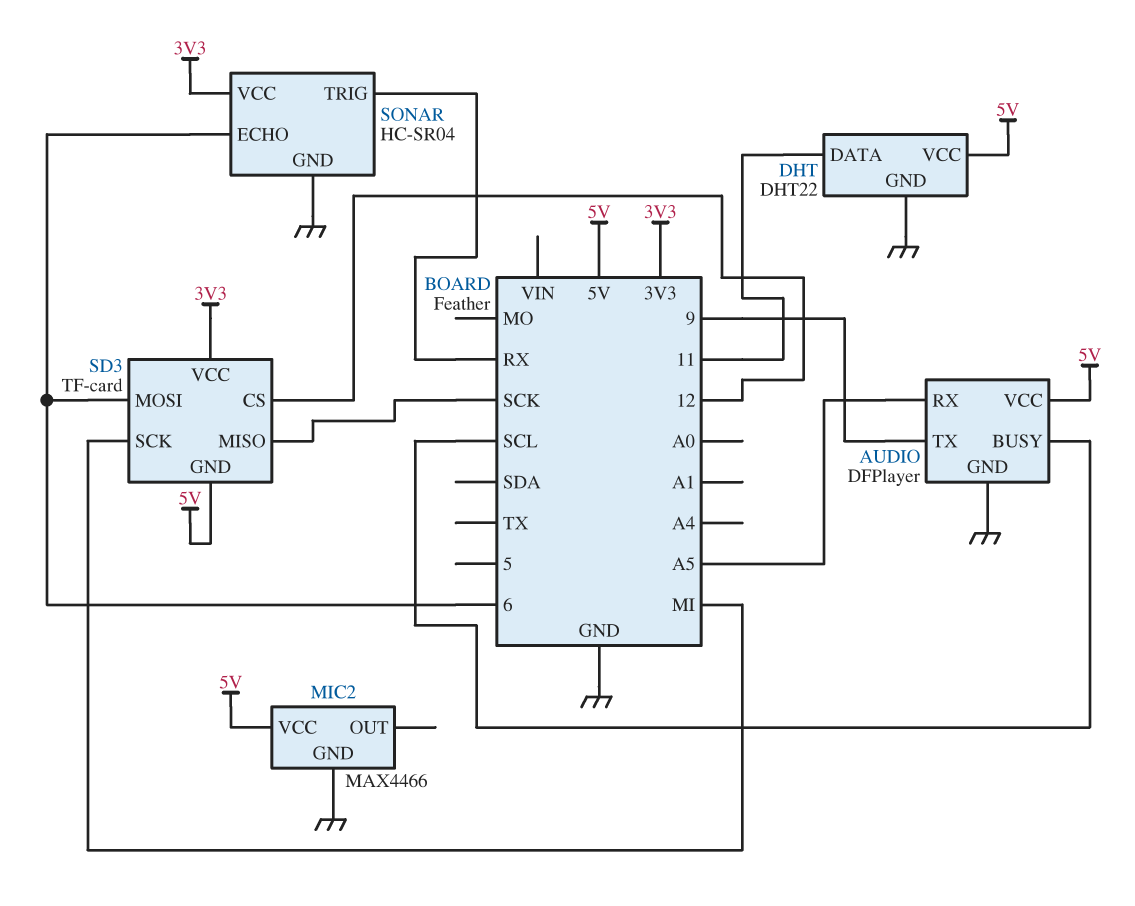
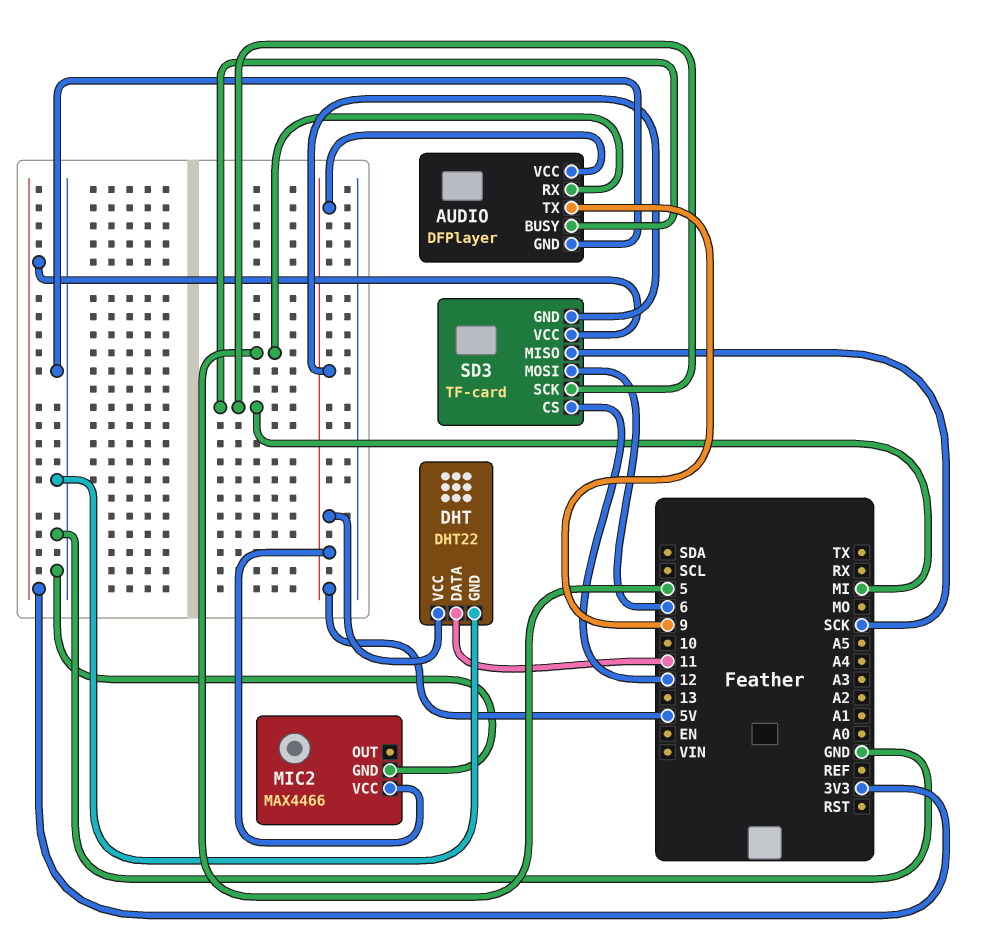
AUDIO pin BUSY: SCL -> MI
AUDIO pin RX: A5 -> 5
SONAR: HC-SR04 -> none
SONAR pin ECHO: 6 -> none
SONAR pin GND: GND -> none
SONAR pin TRIG: RX -> none
SONAR pin VCC: 3V3 -> none

